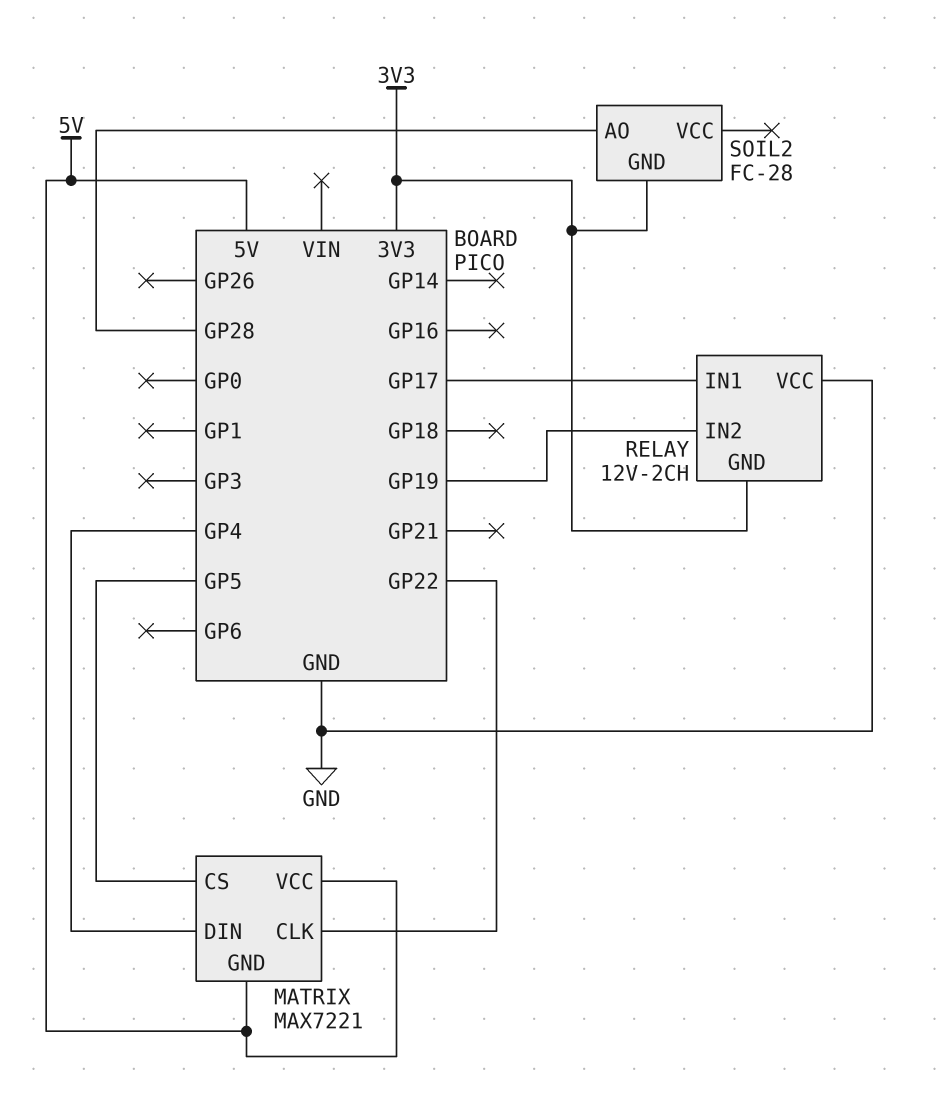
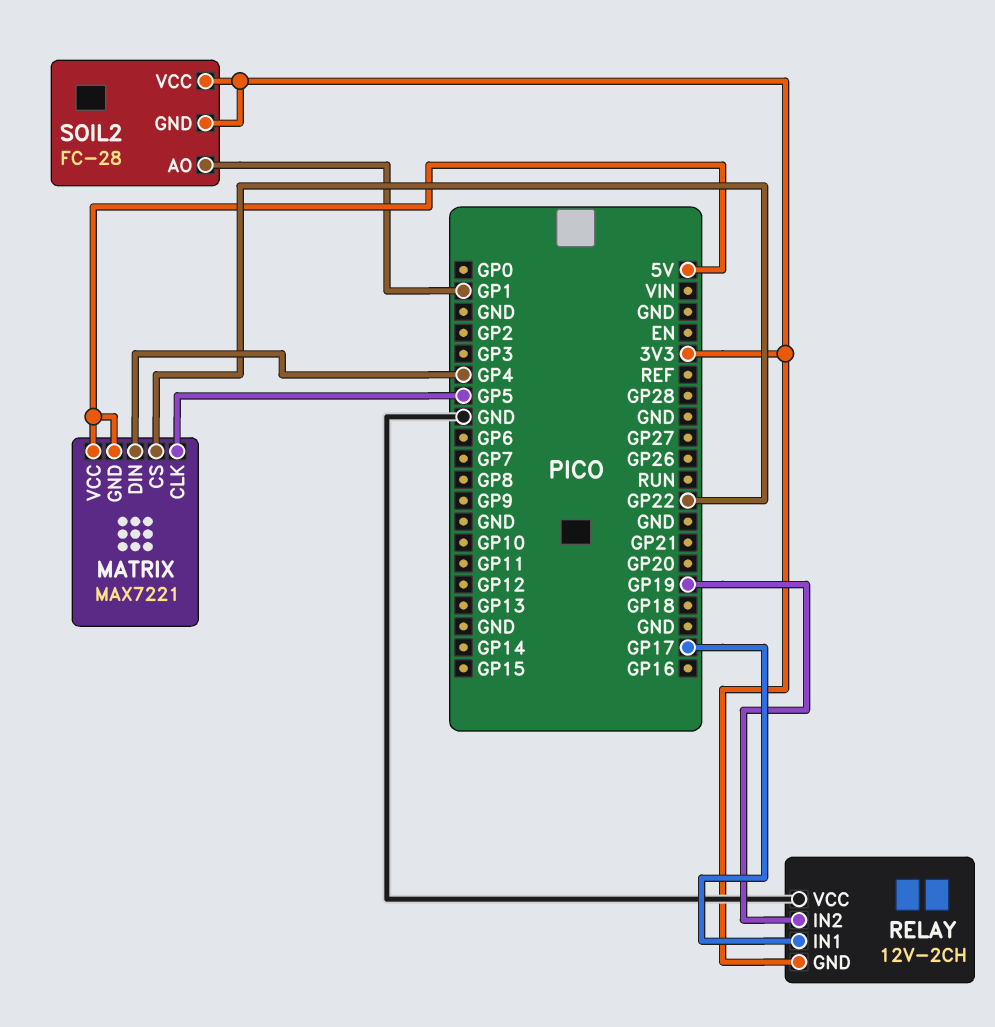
MATRIX pin CLK: GP22 -> GP5
MATRIX pin CS: GP5 -> GP22
SOIL2 pin AO: GP28 -> GP1
SOIL2 pin VCC: none -> 3V3

